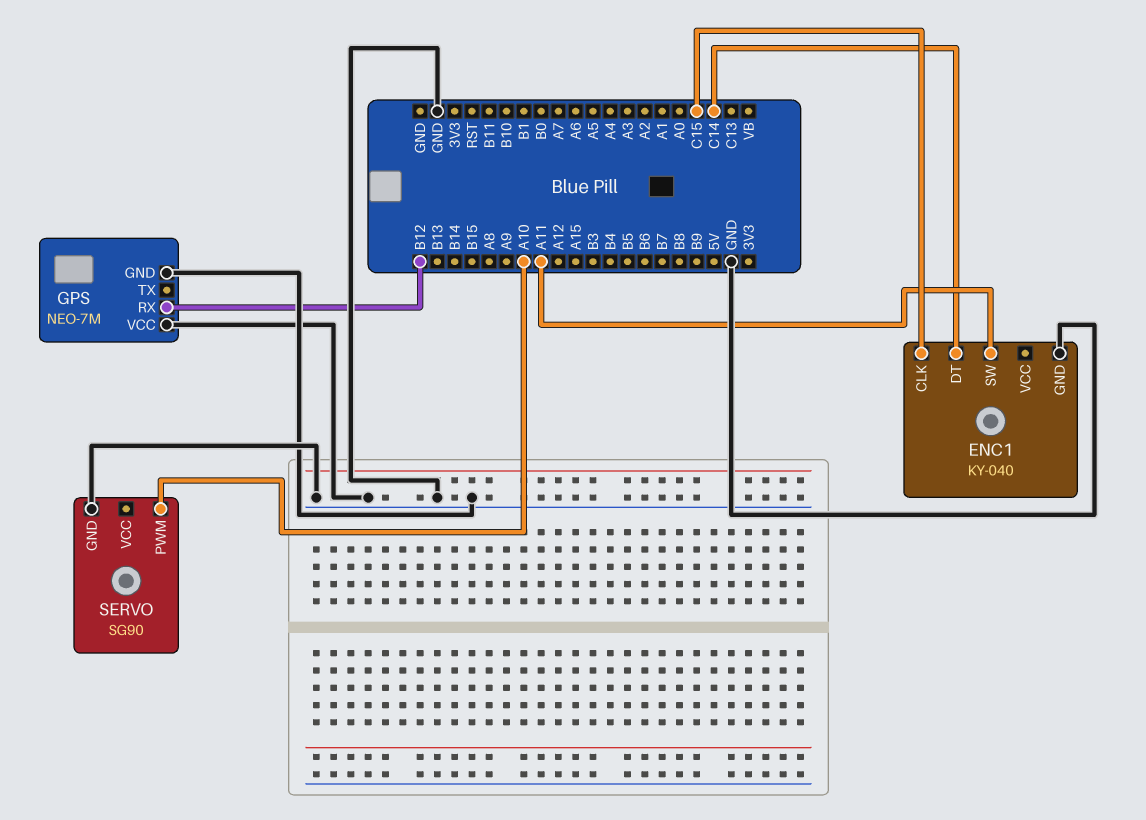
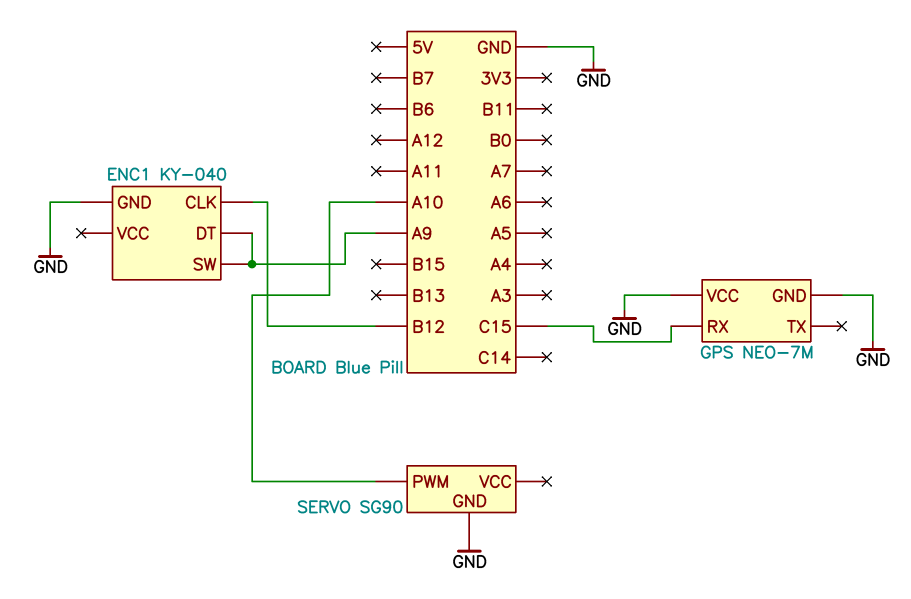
ENC1 pin CLK: C15 -> B12
ENC1 pin DT: C14 -> A9
ENC1 pin SW: A11 -> A9
GPS pin RX: B12 -> C15

